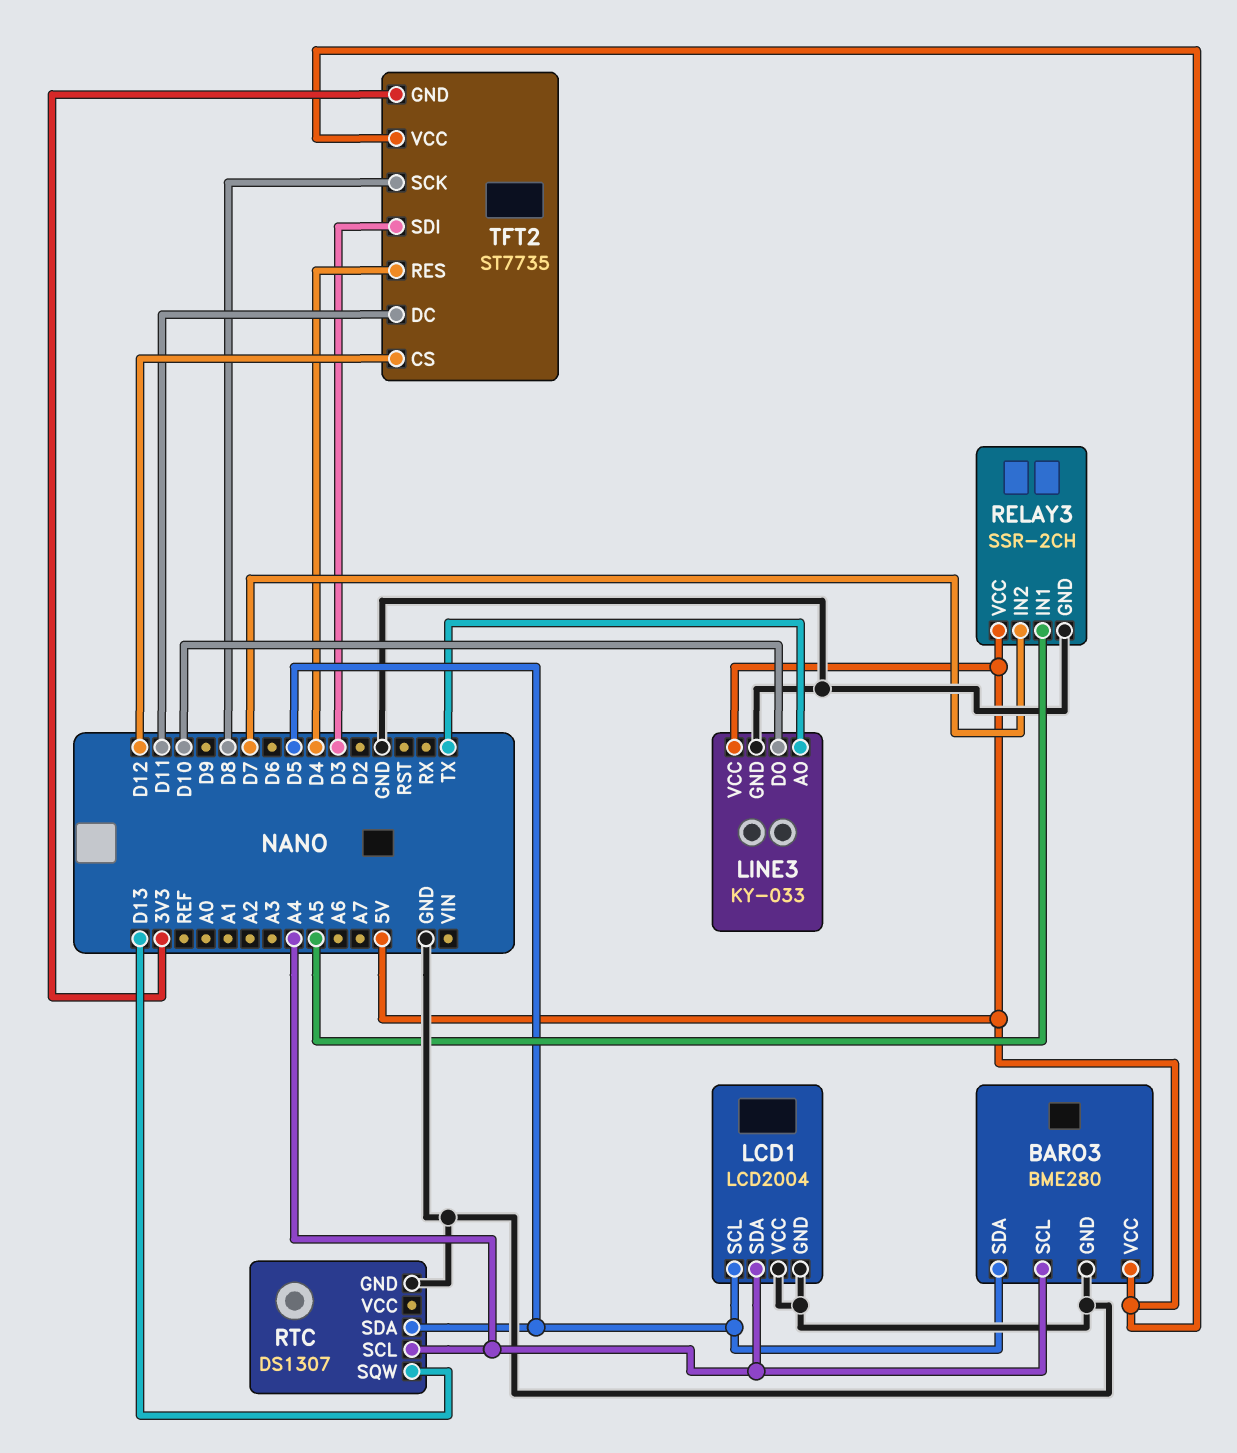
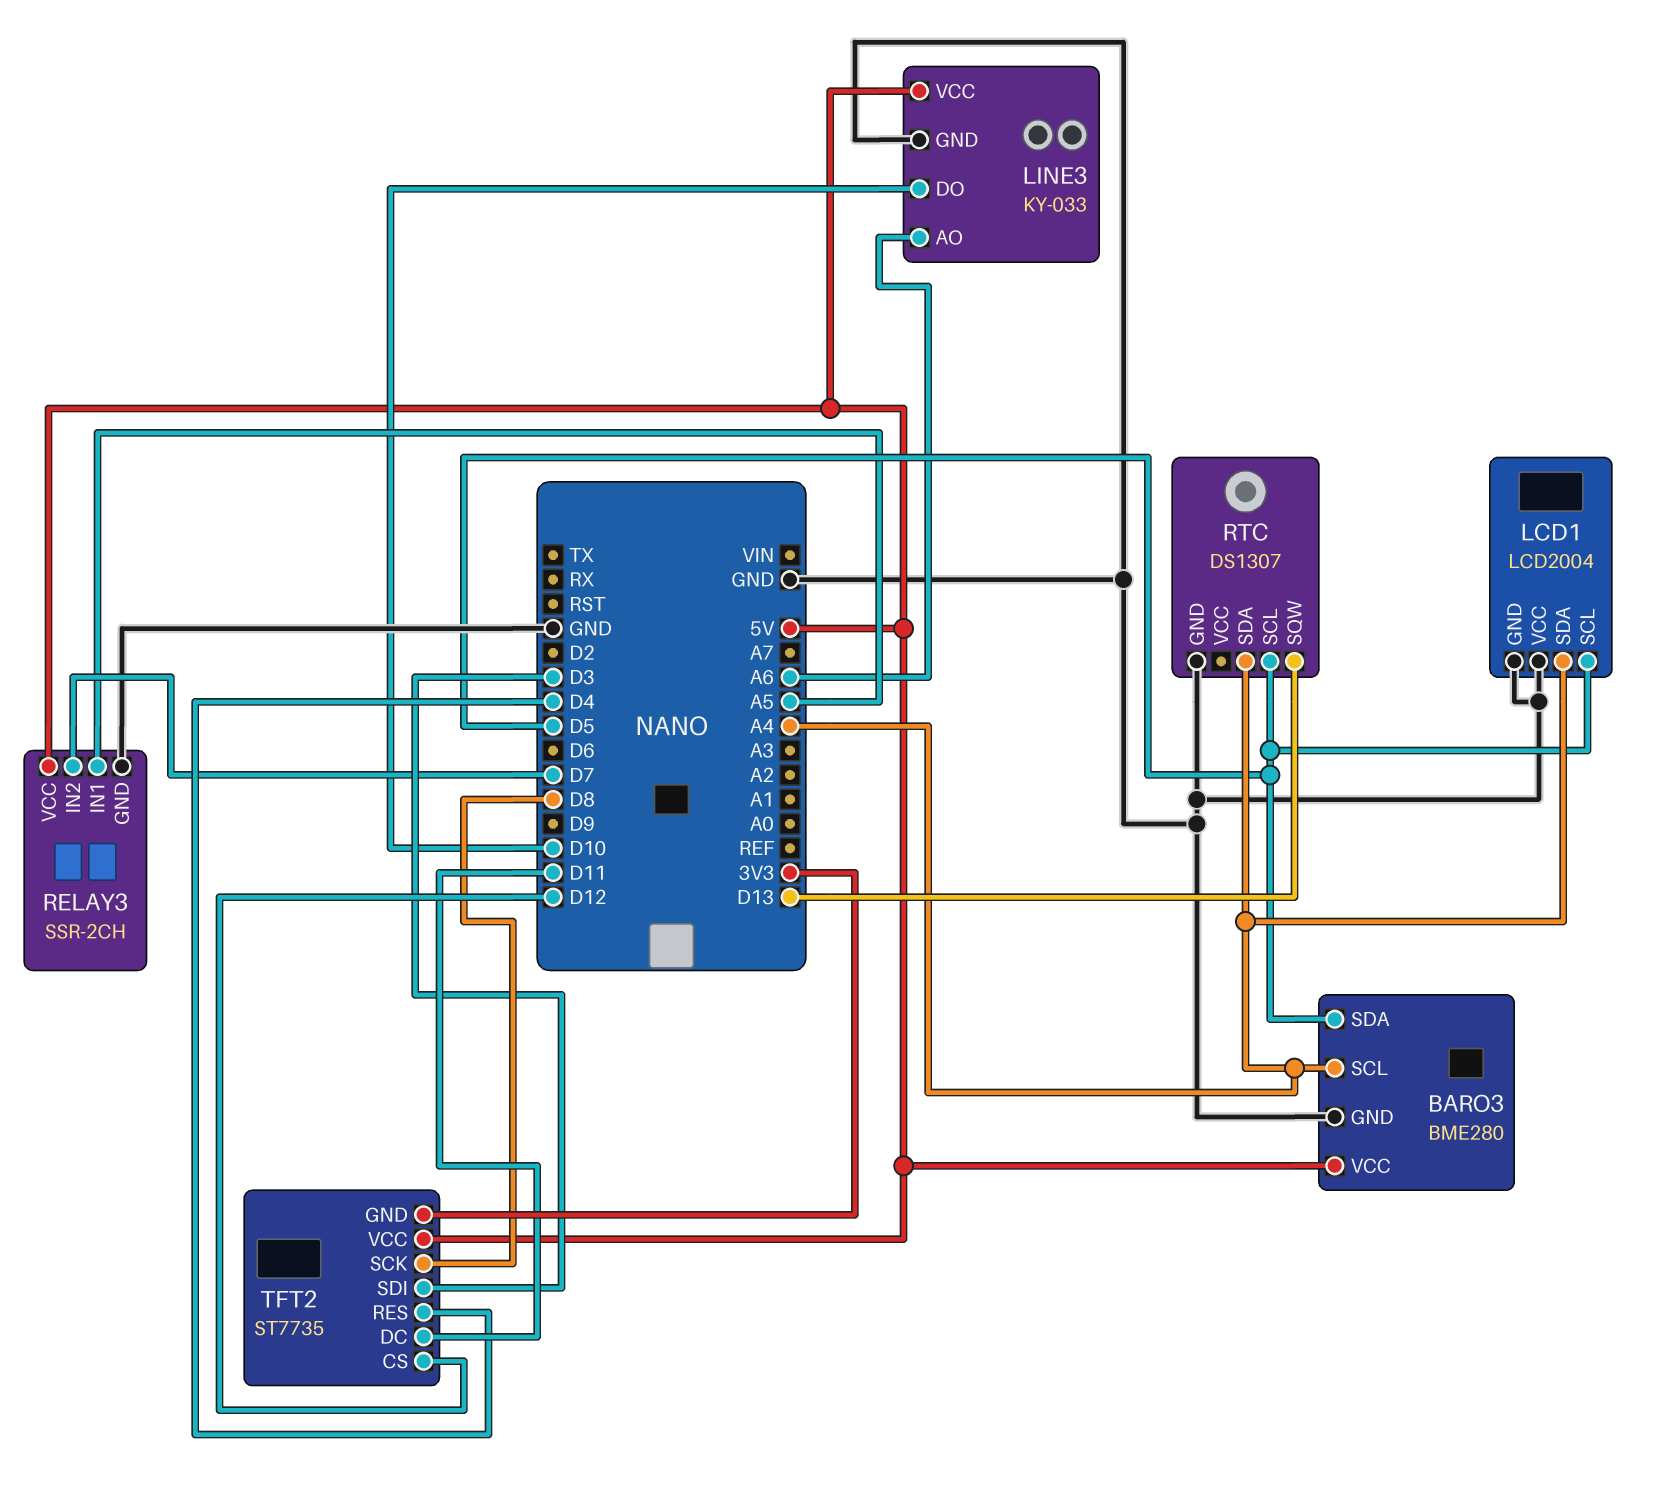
LINE3 pin AO: TX -> A6
RTC pin SCL: A4 -> D5
RTC pin SDA: D5 -> A4

